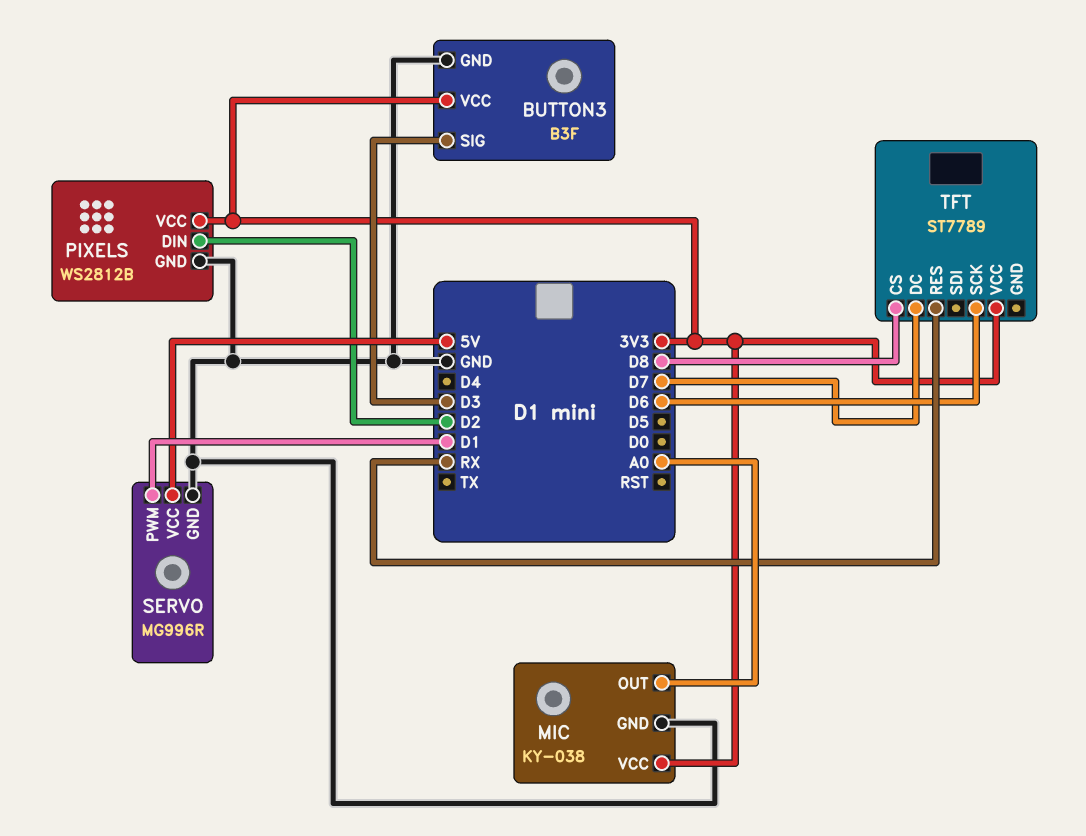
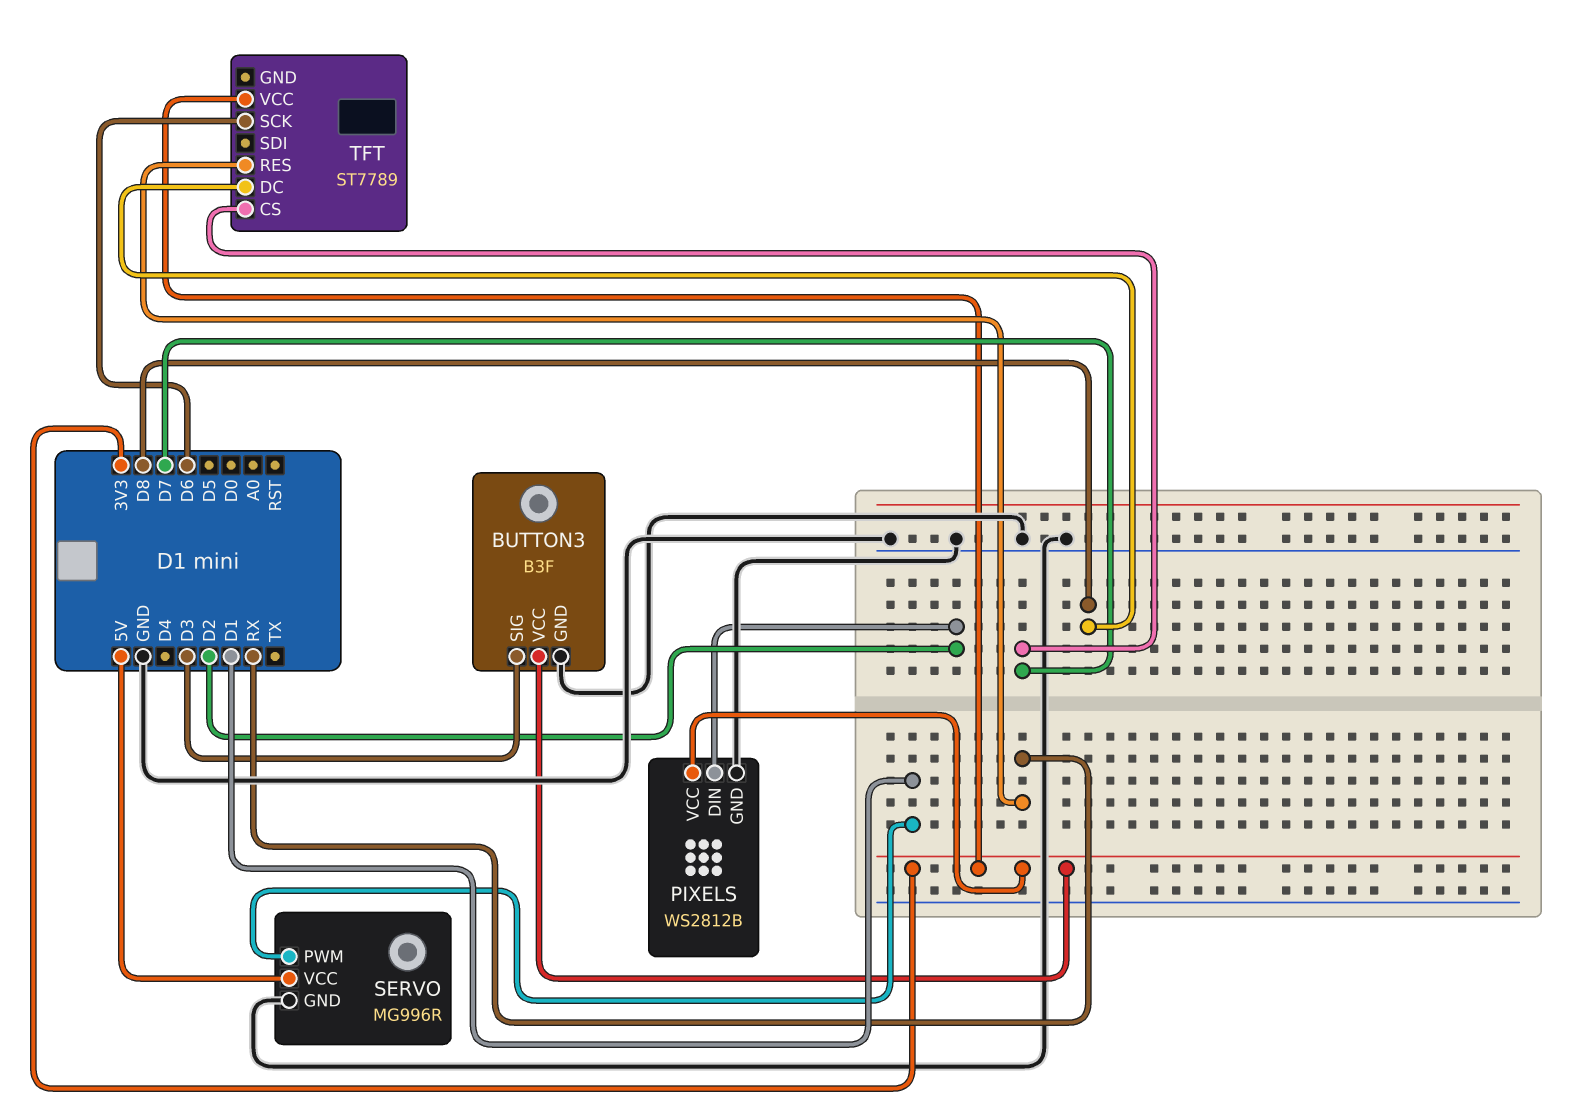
MIC: KY-038 -> none
MIC pin GND: GND -> none
MIC pin OUT: A0 -> none
MIC pin VCC: 3V3 -> none
TFT pin CS: D8 -> D7
TFT pin DC: D7 -> D8

